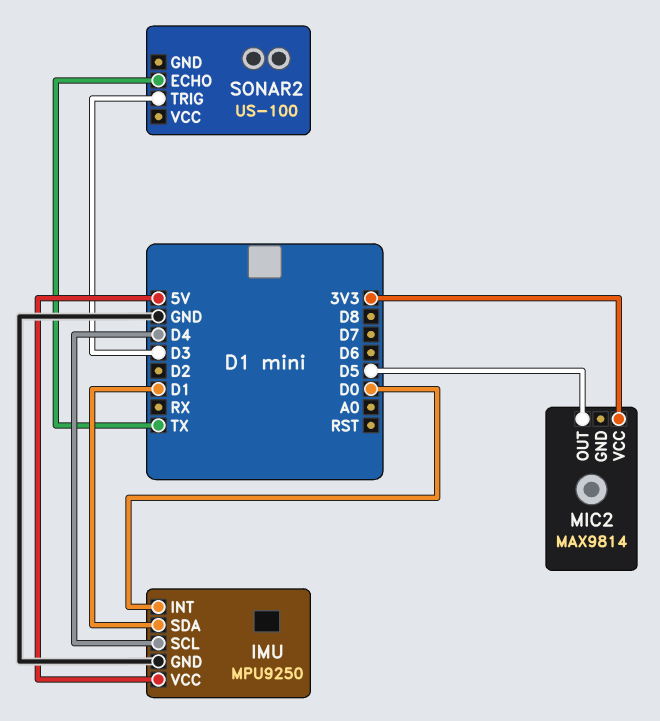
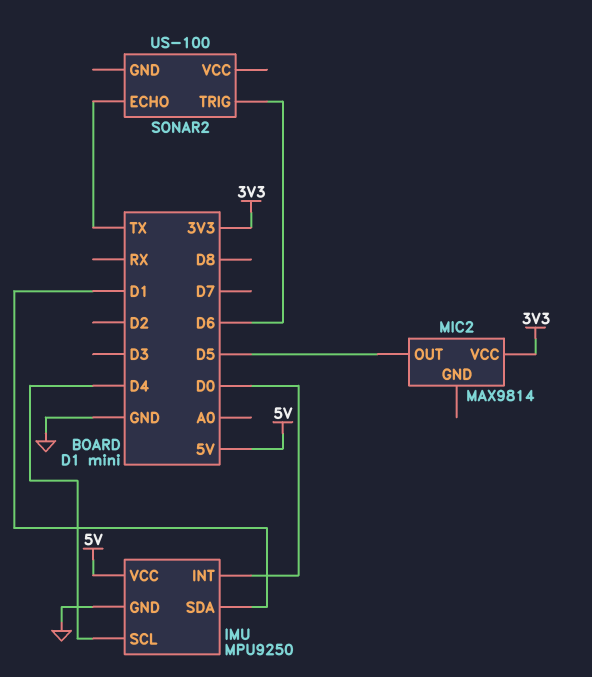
SONAR2 pin TRIG: D3 -> D6

